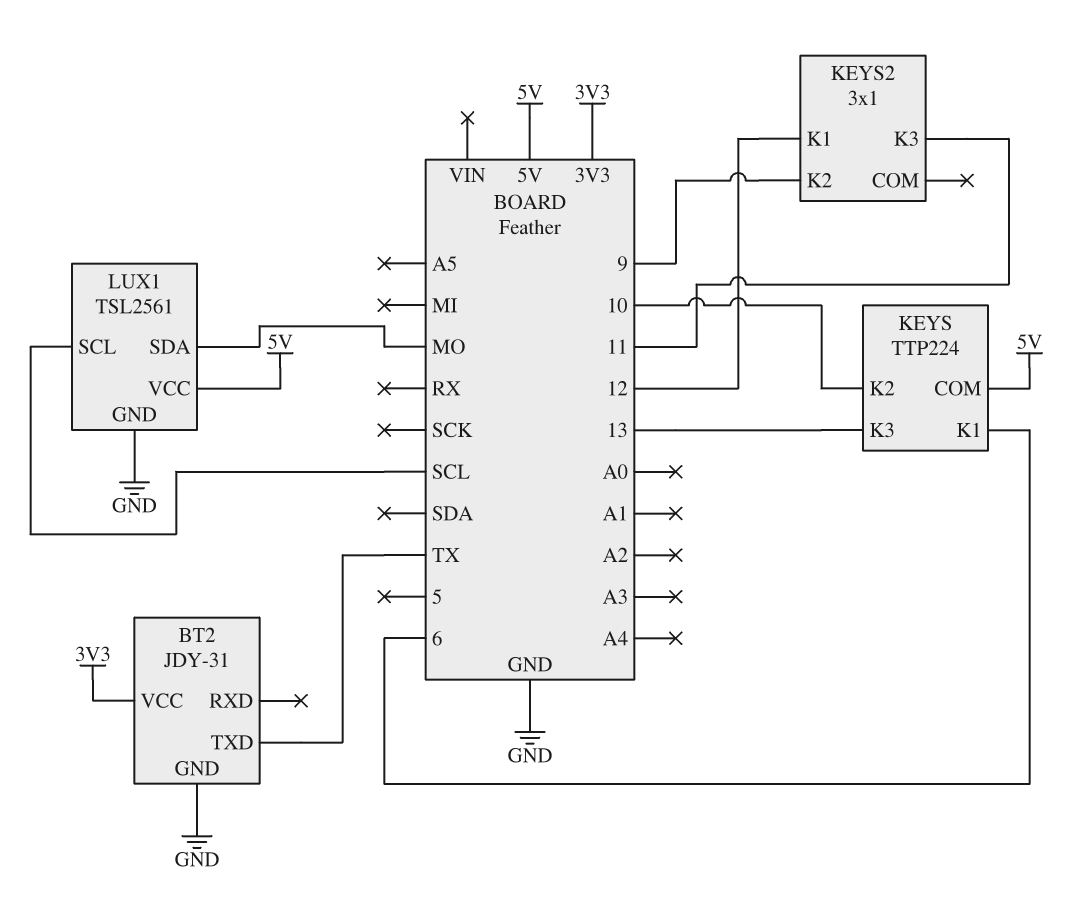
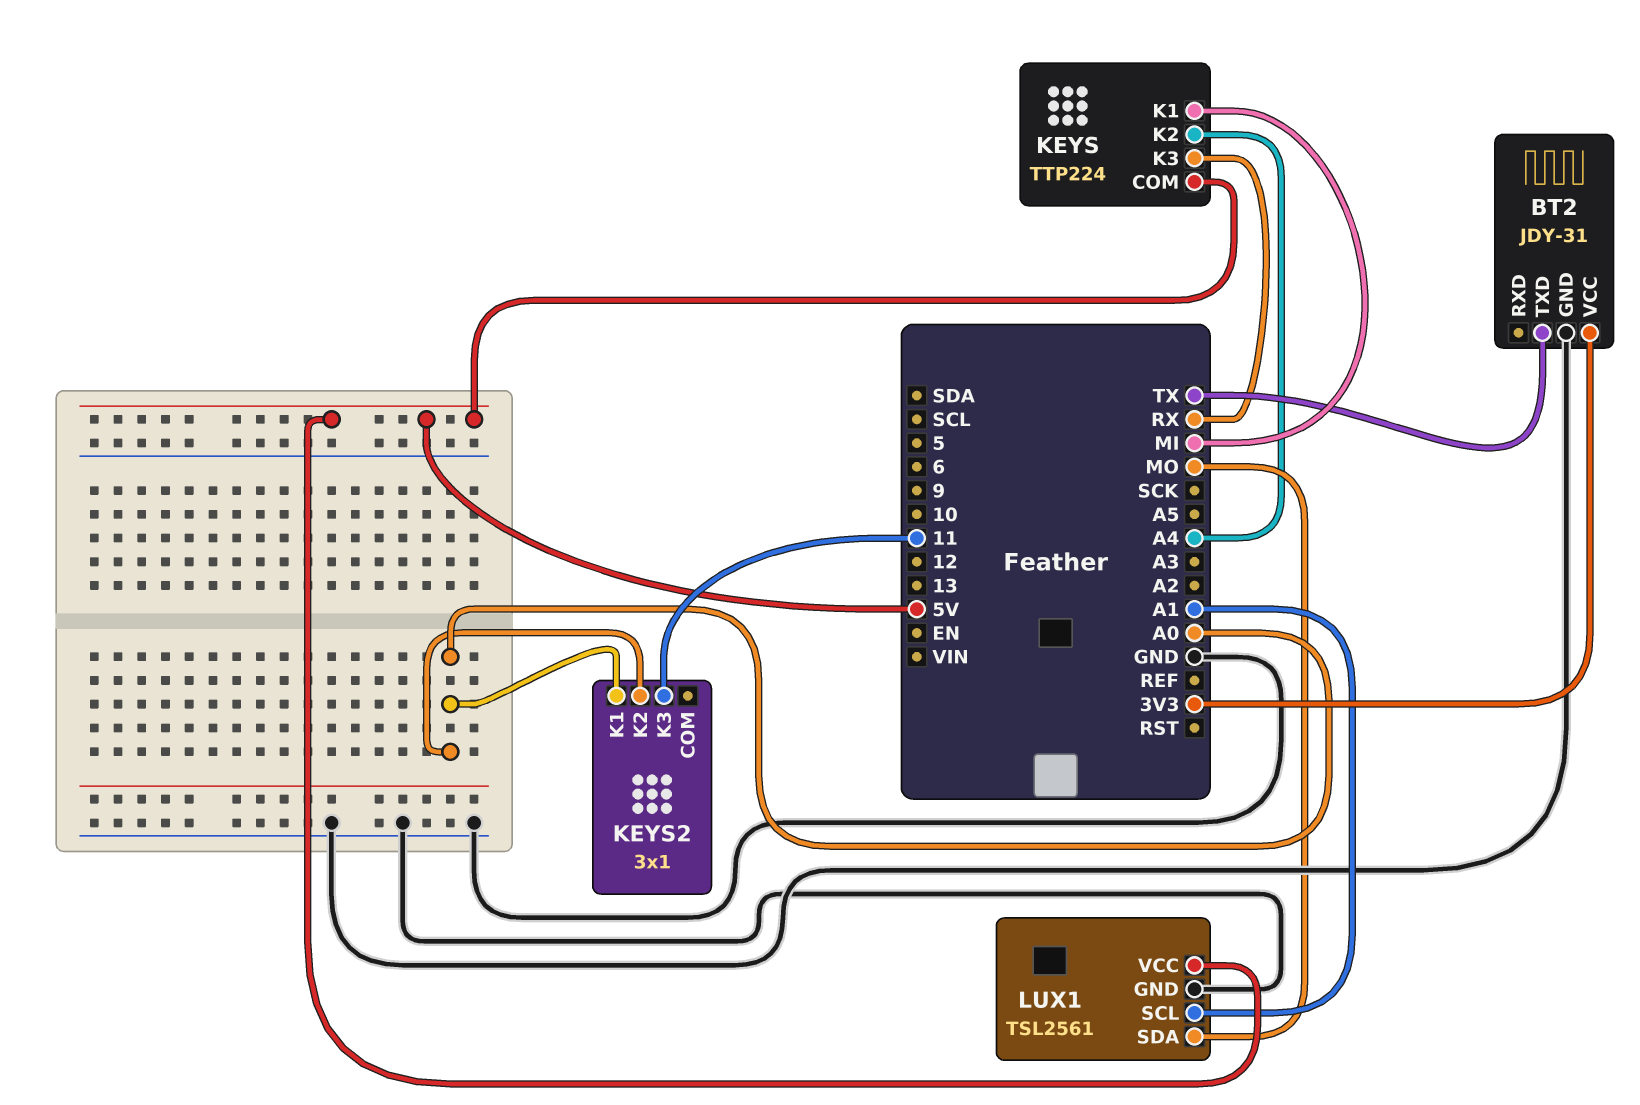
KEYS pin K1: 6 -> MI
KEYS pin K2: 10 -> A4
KEYS pin K3: 13 -> RX
KEYS2 pin K1: 12 -> A0
KEYS2 pin K2: 9 -> A0
LUX1 pin SCL: SCL -> A1

